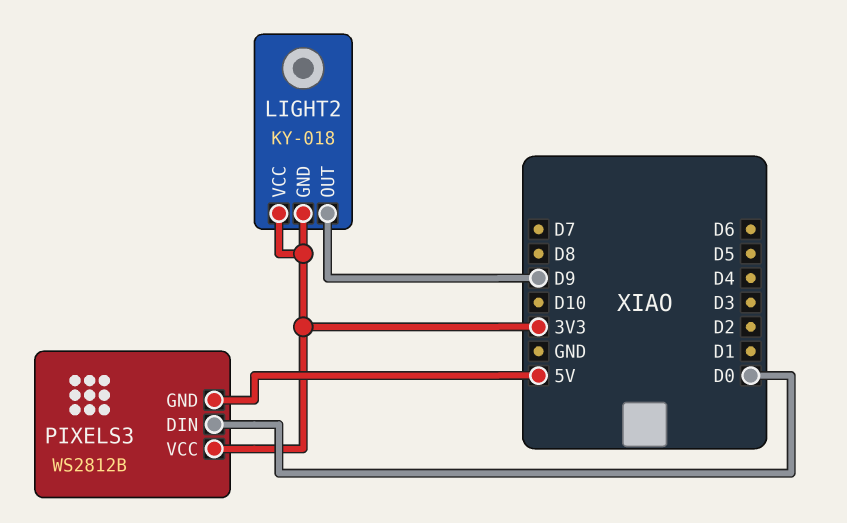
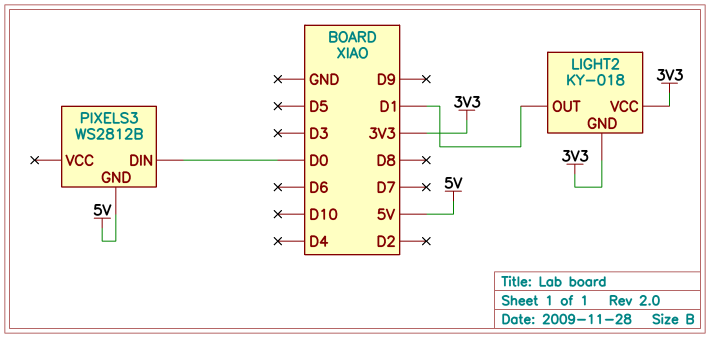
LIGHT2 pin OUT: D9 -> D1
PIXELS3 pin VCC: 3V3 -> none

